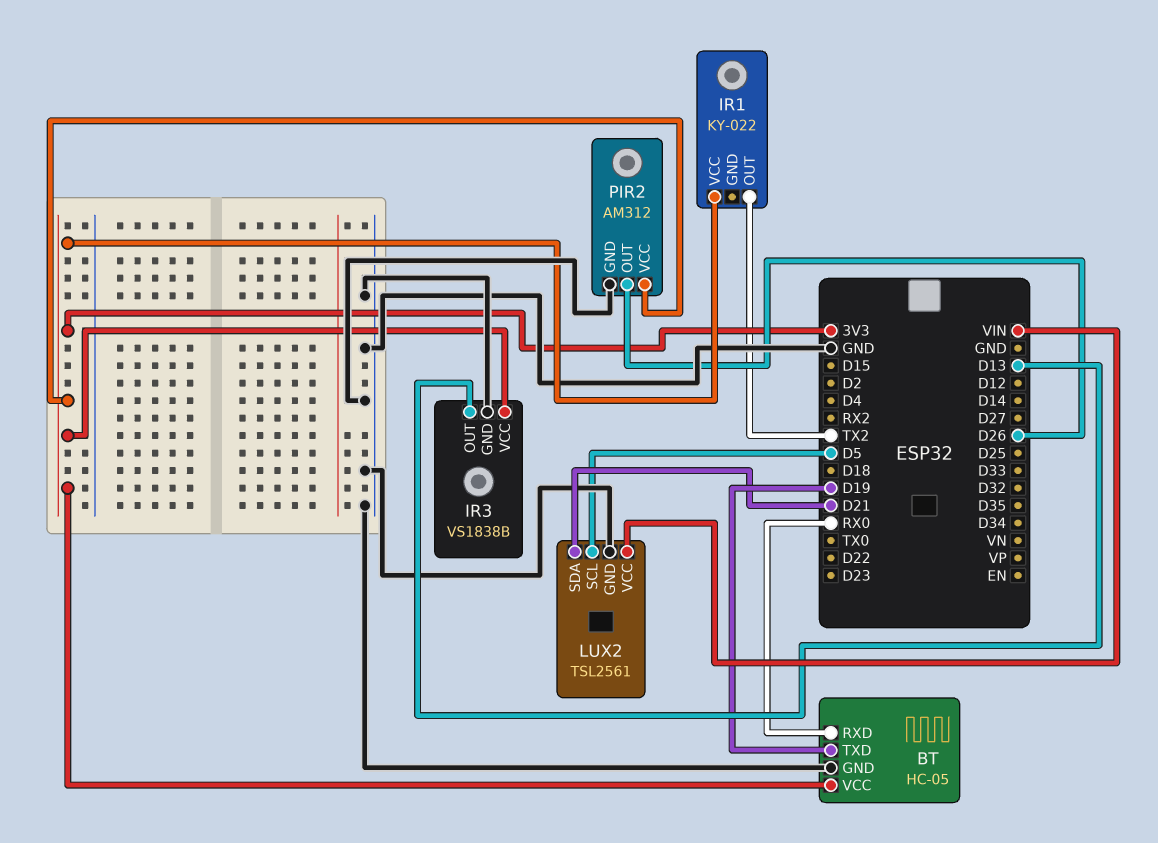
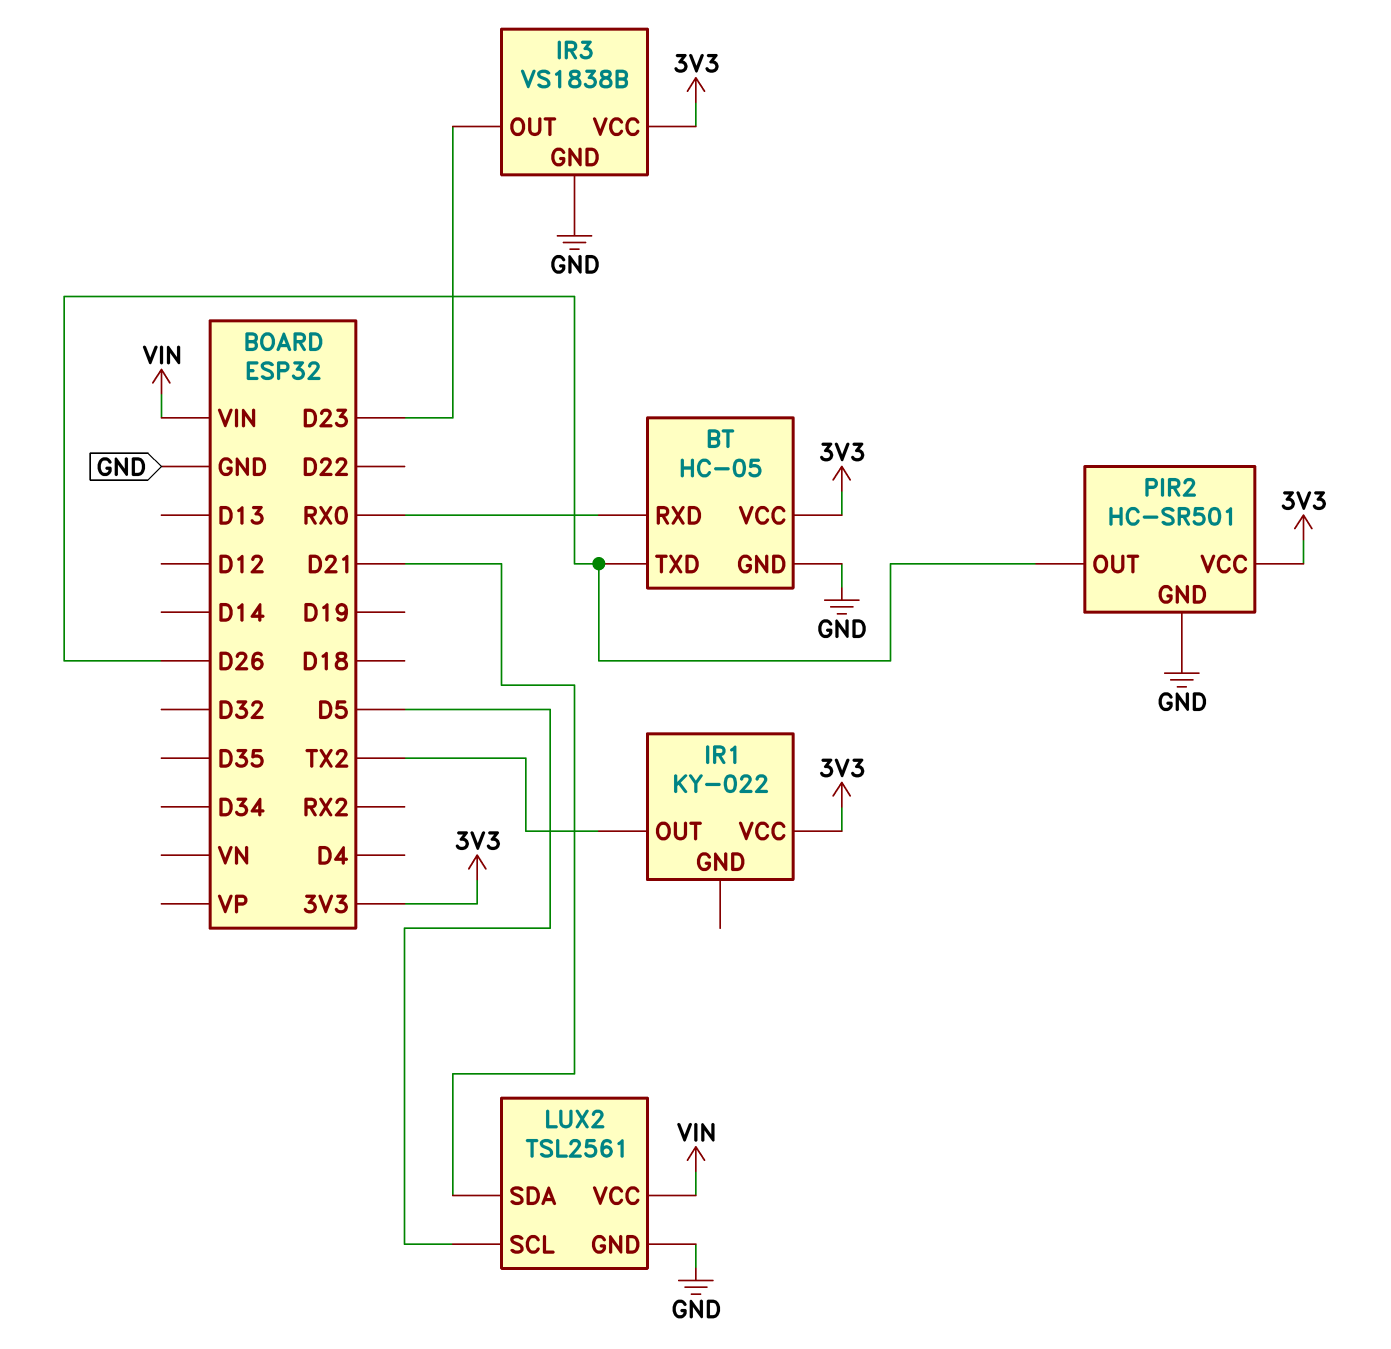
BT pin TXD: D19 -> D26
IR3 pin OUT: D13 -> D23
PIR2: AM312 -> HC-SR501

